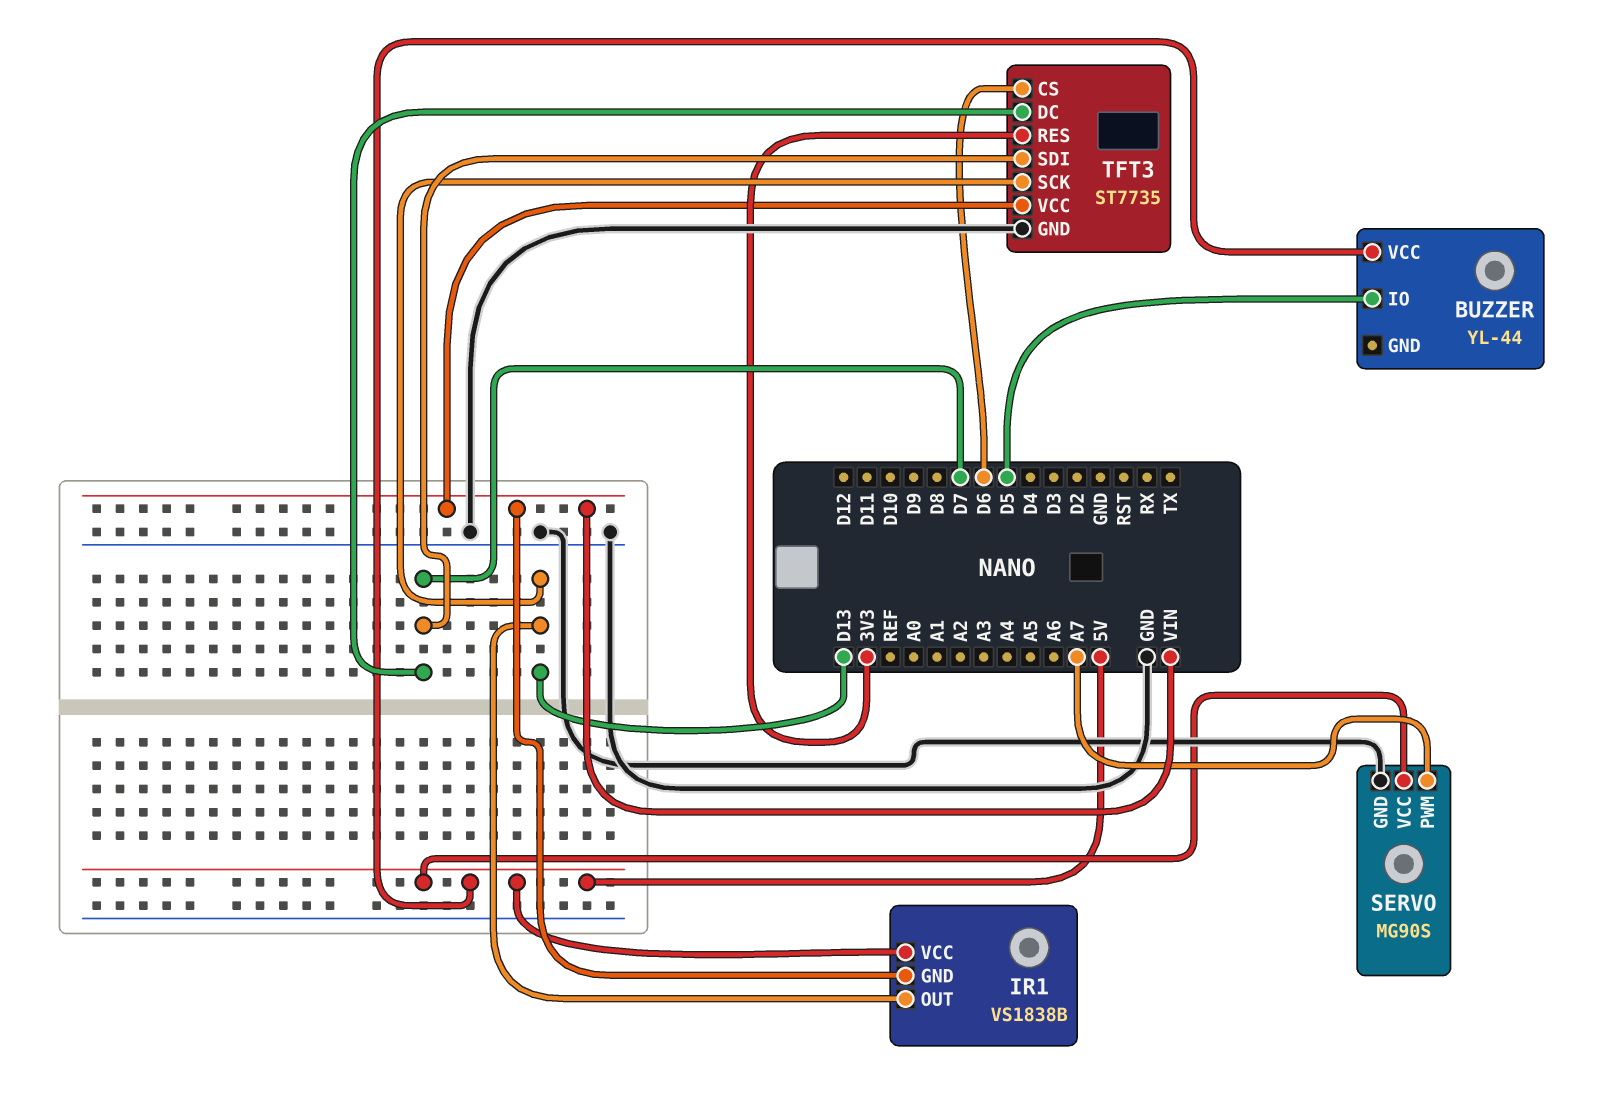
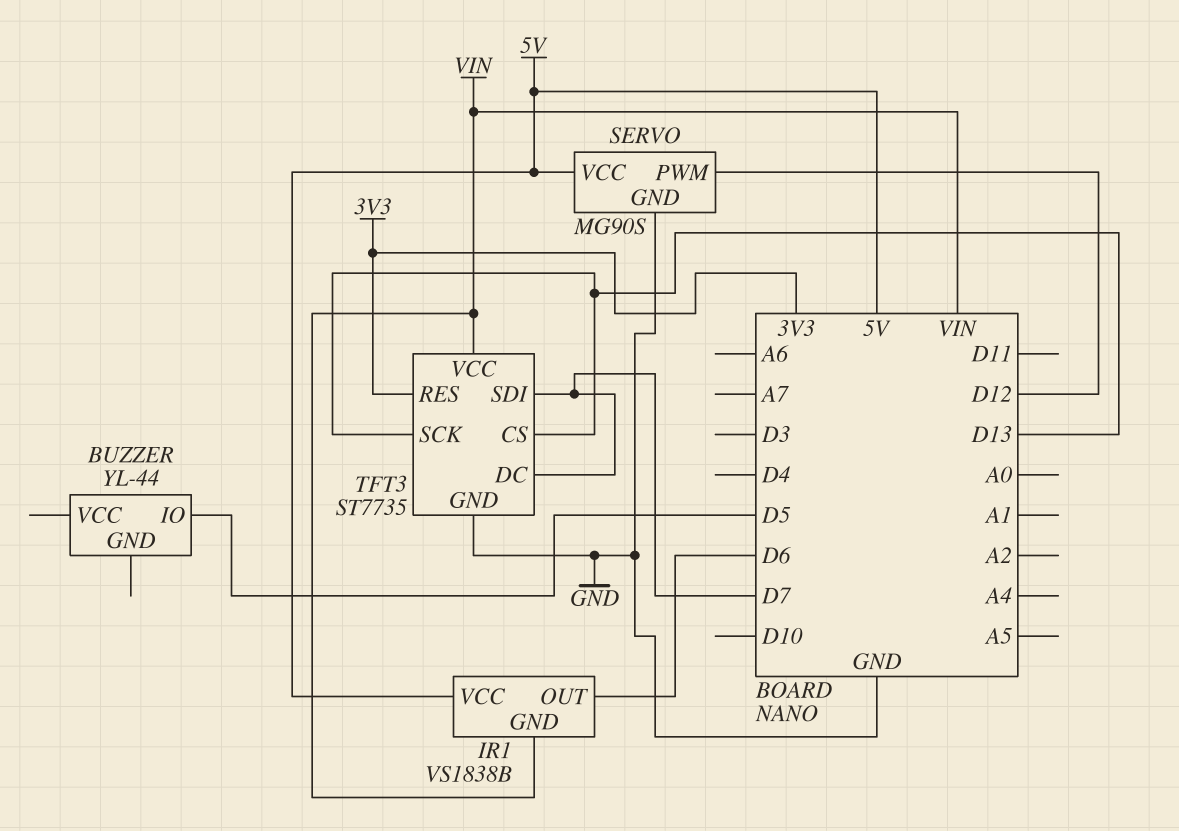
BUZZER pin VCC: 5V -> none
IR1 pin OUT: D13 -> D6
SERVO pin PWM: A7 -> D12
TFT3 pin CS: D6 -> D13

